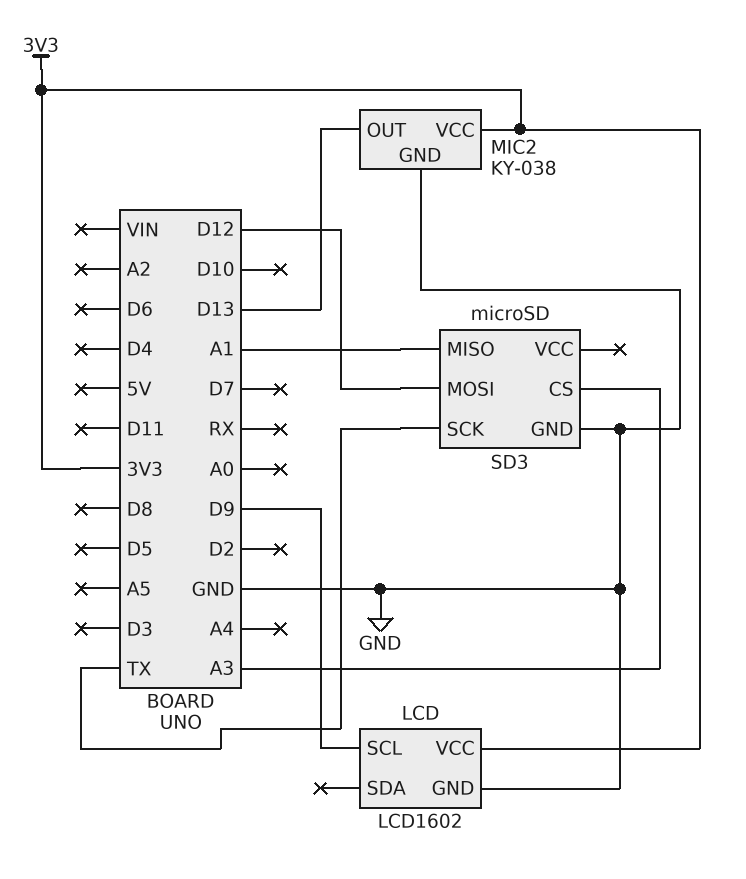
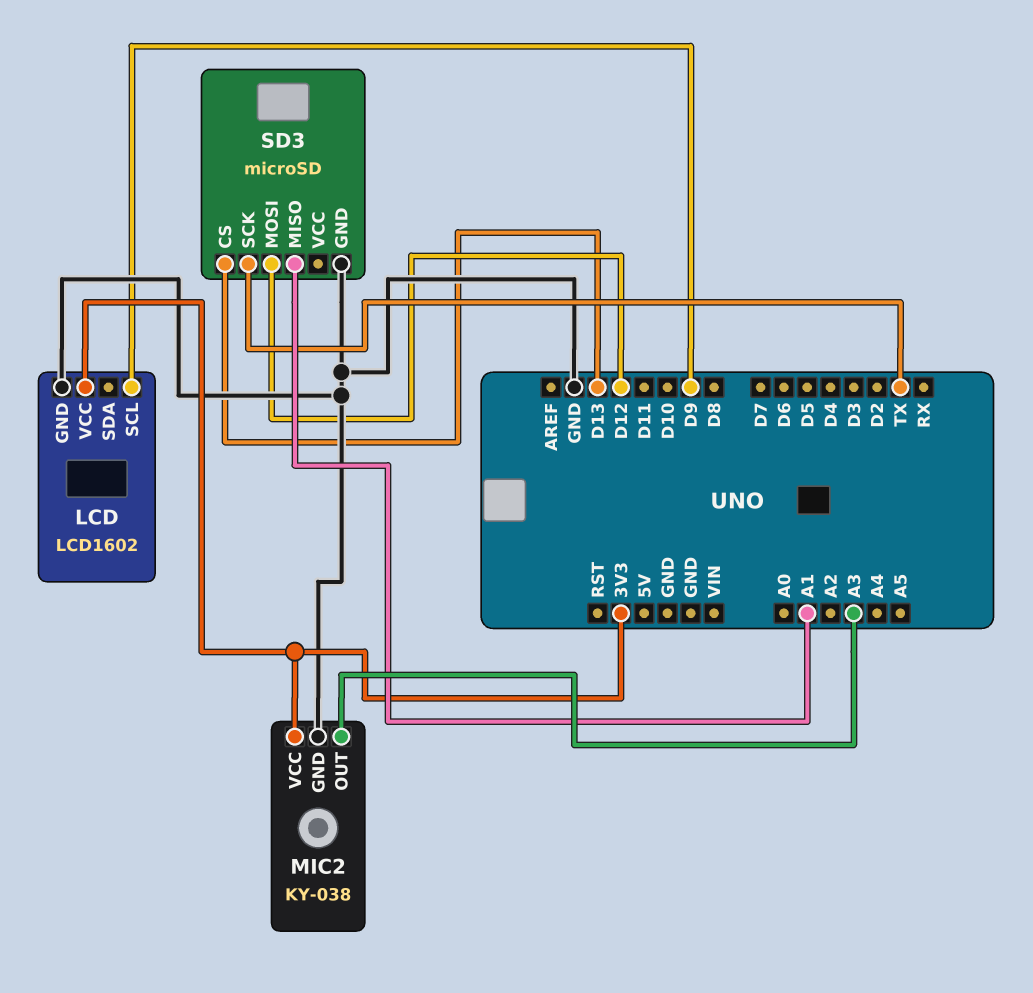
MIC2 pin OUT: D13 -> A3
SD3 pin CS: A3 -> D13

